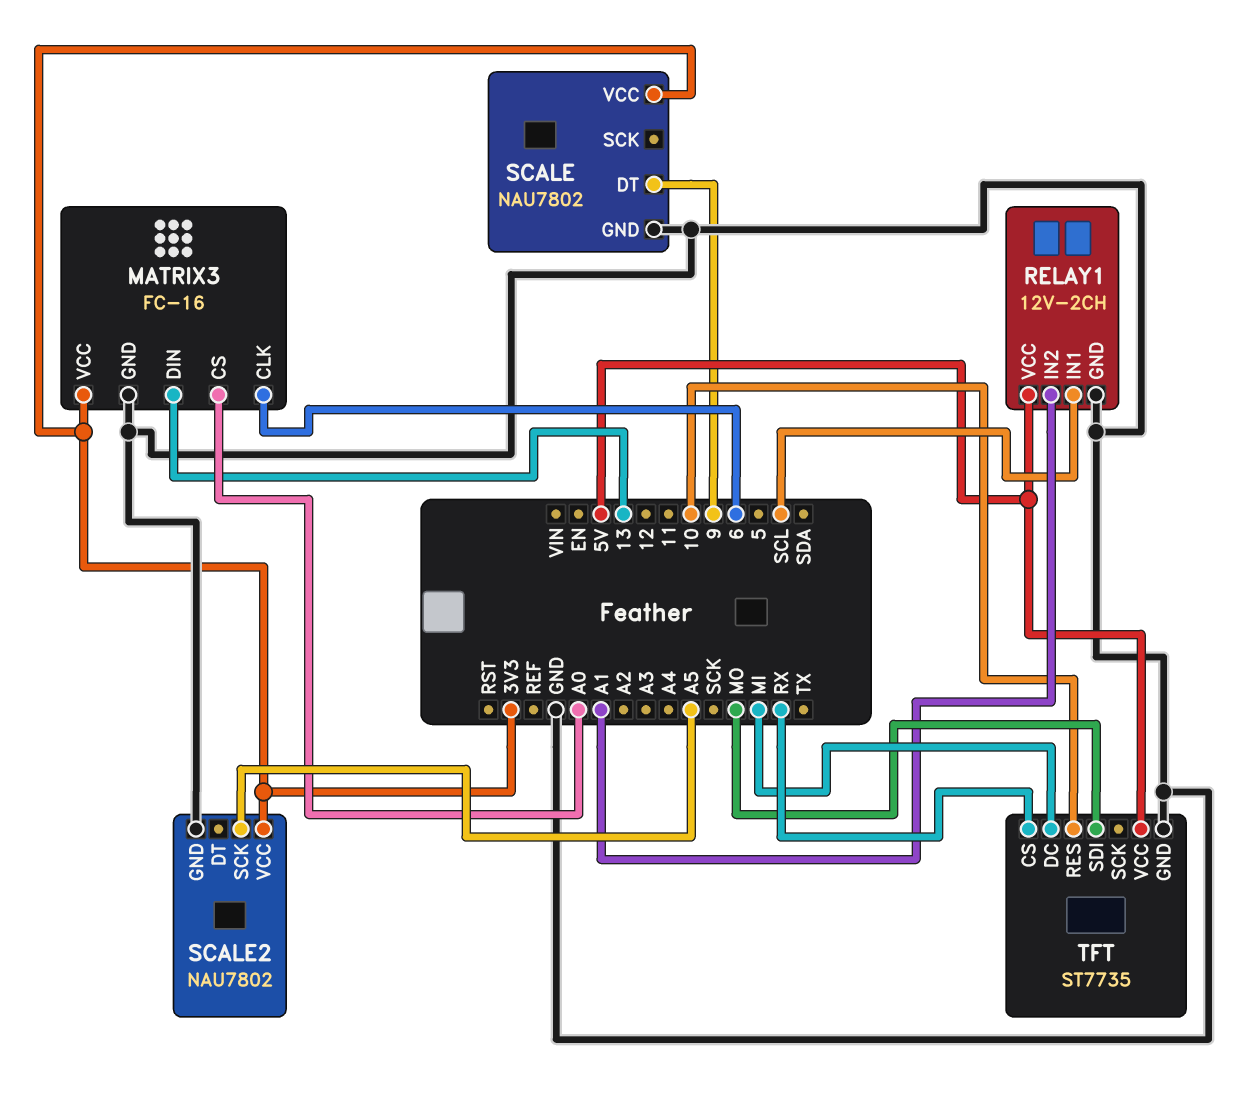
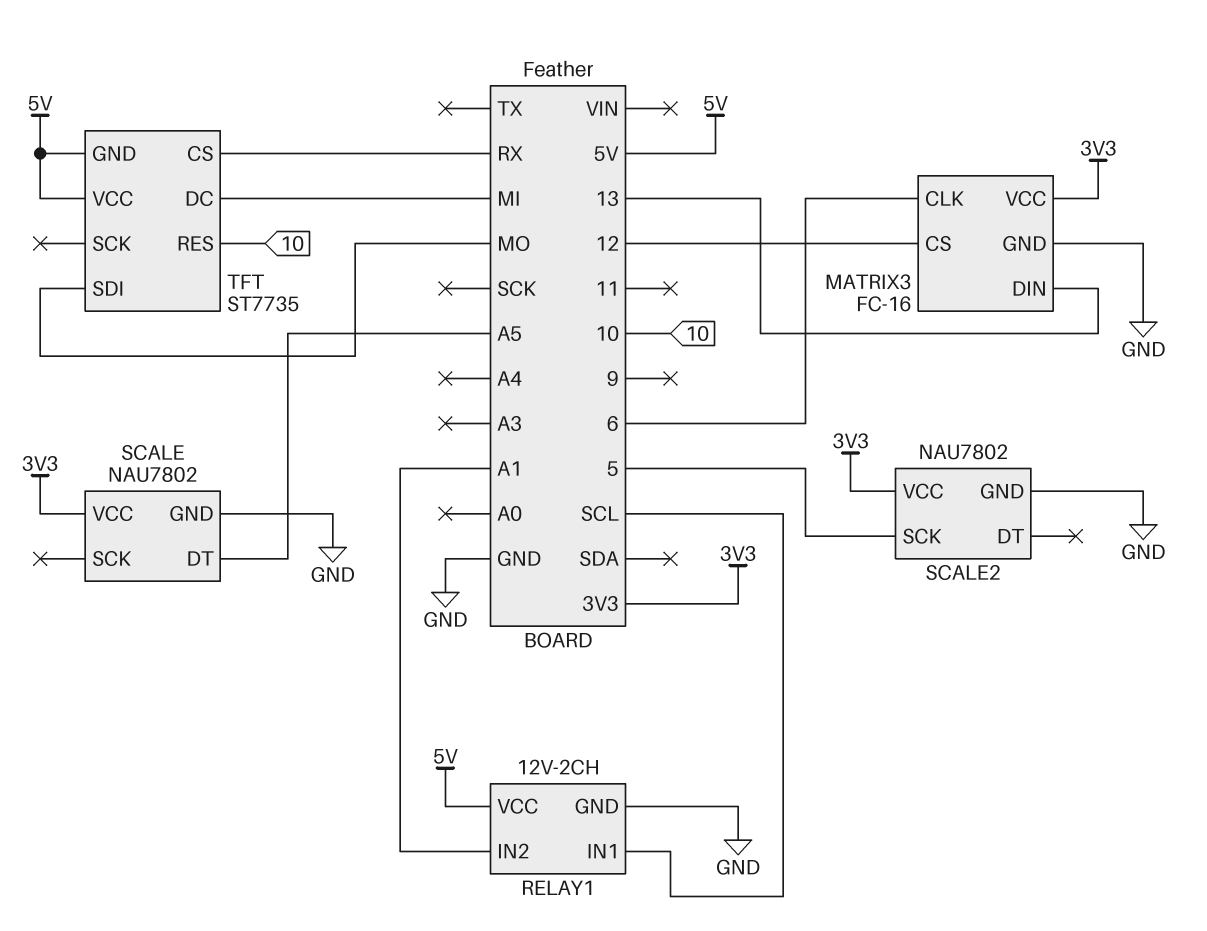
MATRIX3 pin CS: A0 -> 12
SCALE pin DT: 9 -> A5
SCALE2 pin SCK: A5 -> 5
TFT pin GND: GND -> 5V

